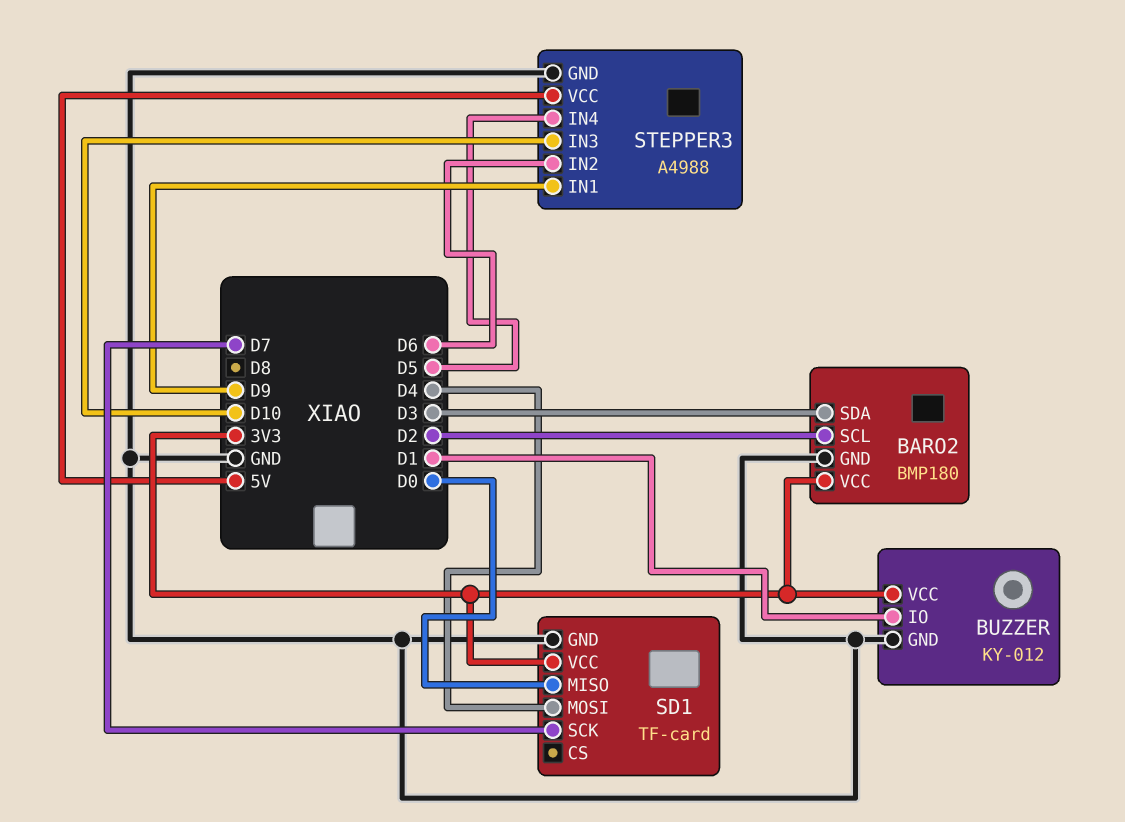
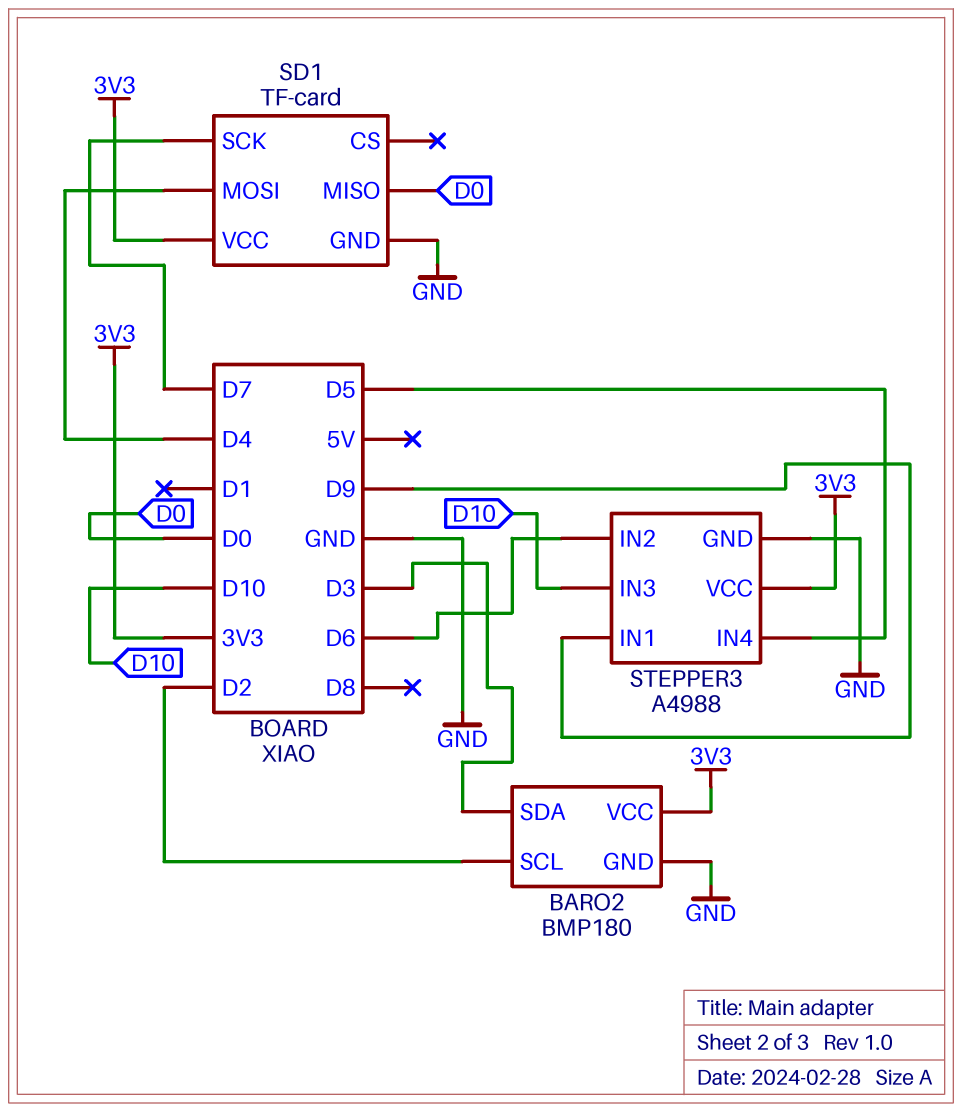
BUZZER: KY-012 -> none
BUZZER pin GND: GND -> none
BUZZER pin IO: D1 -> none
BUZZER pin VCC: 3V3 -> none
STEPPER3 pin VCC: 5V -> 3V3

